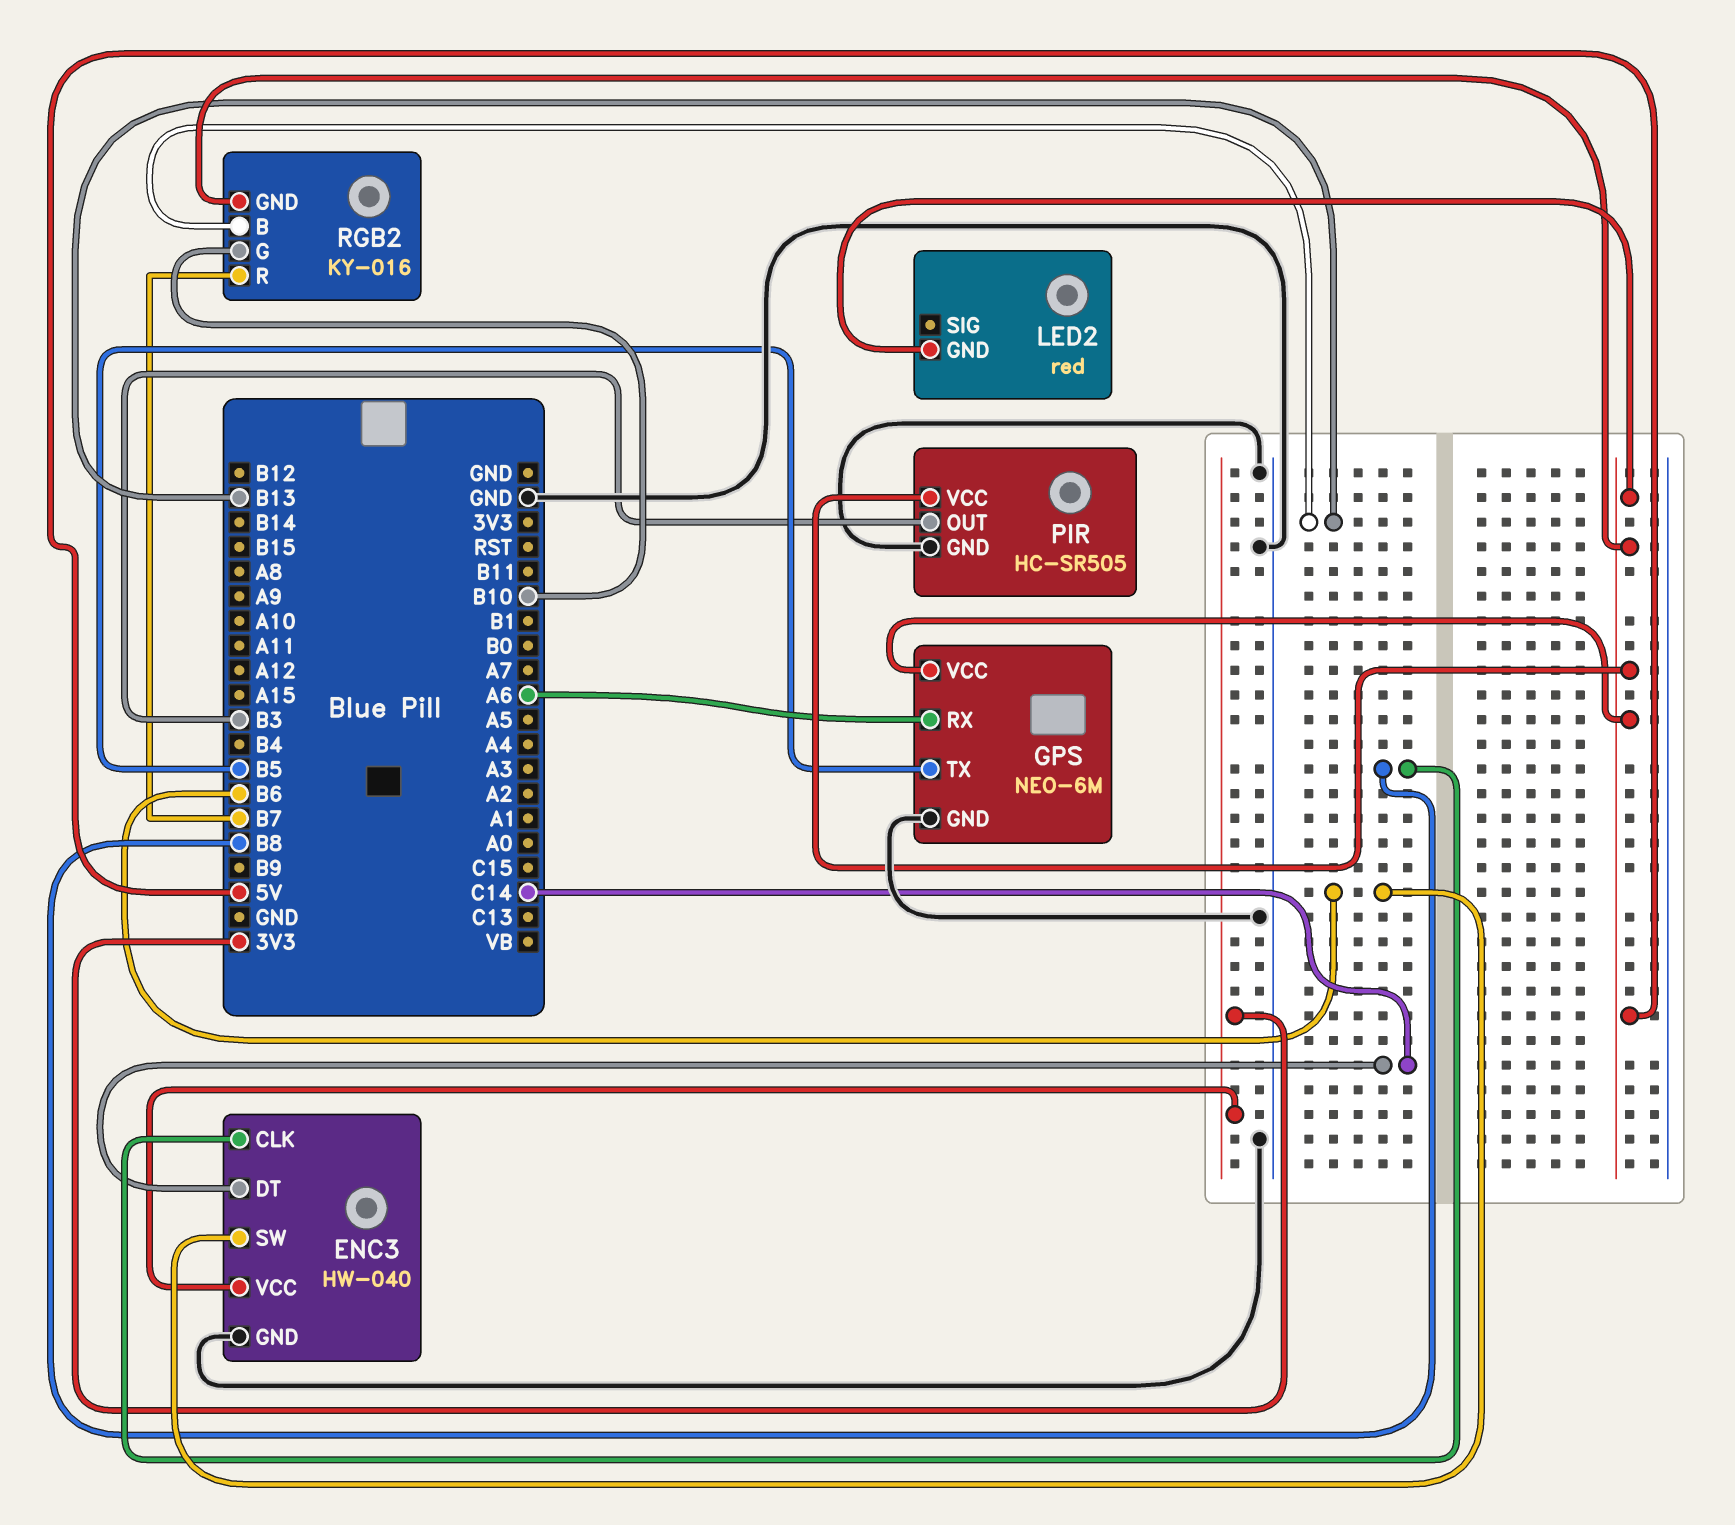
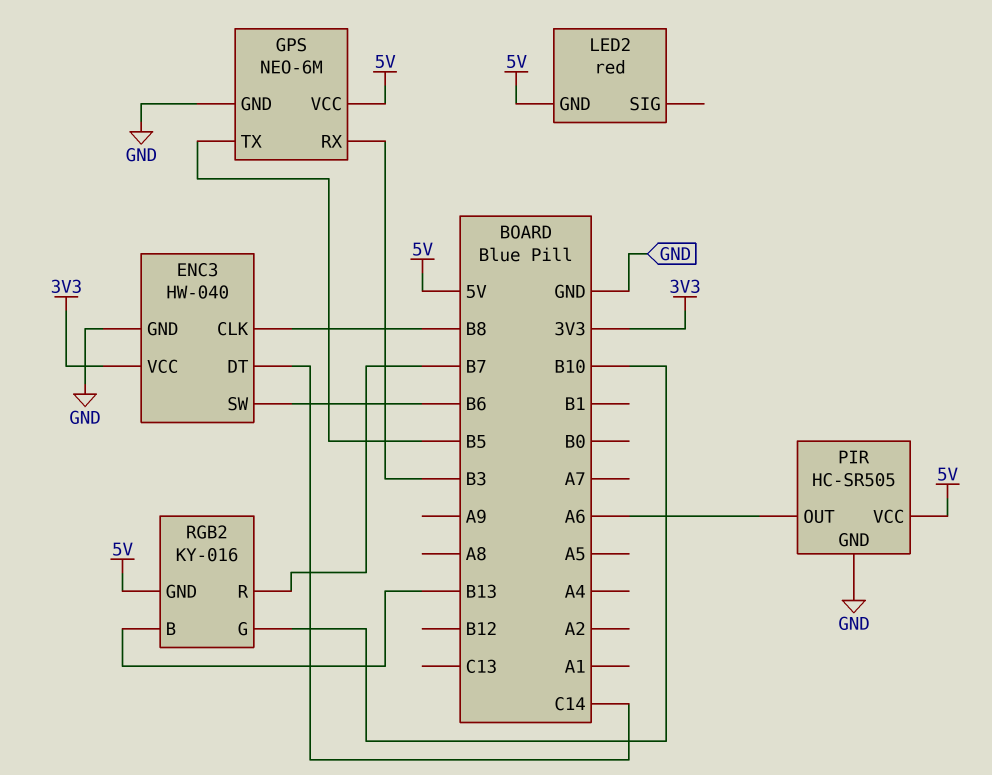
GPS pin RX: A6 -> B3
PIR pin OUT: B3 -> A6

